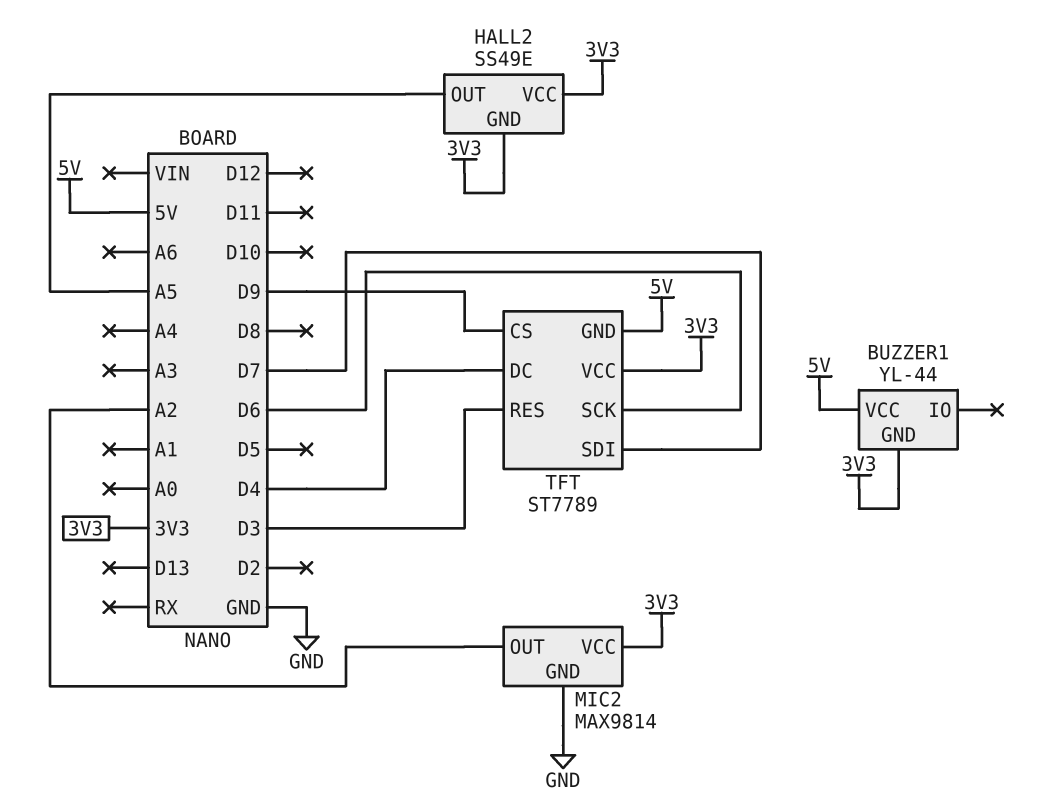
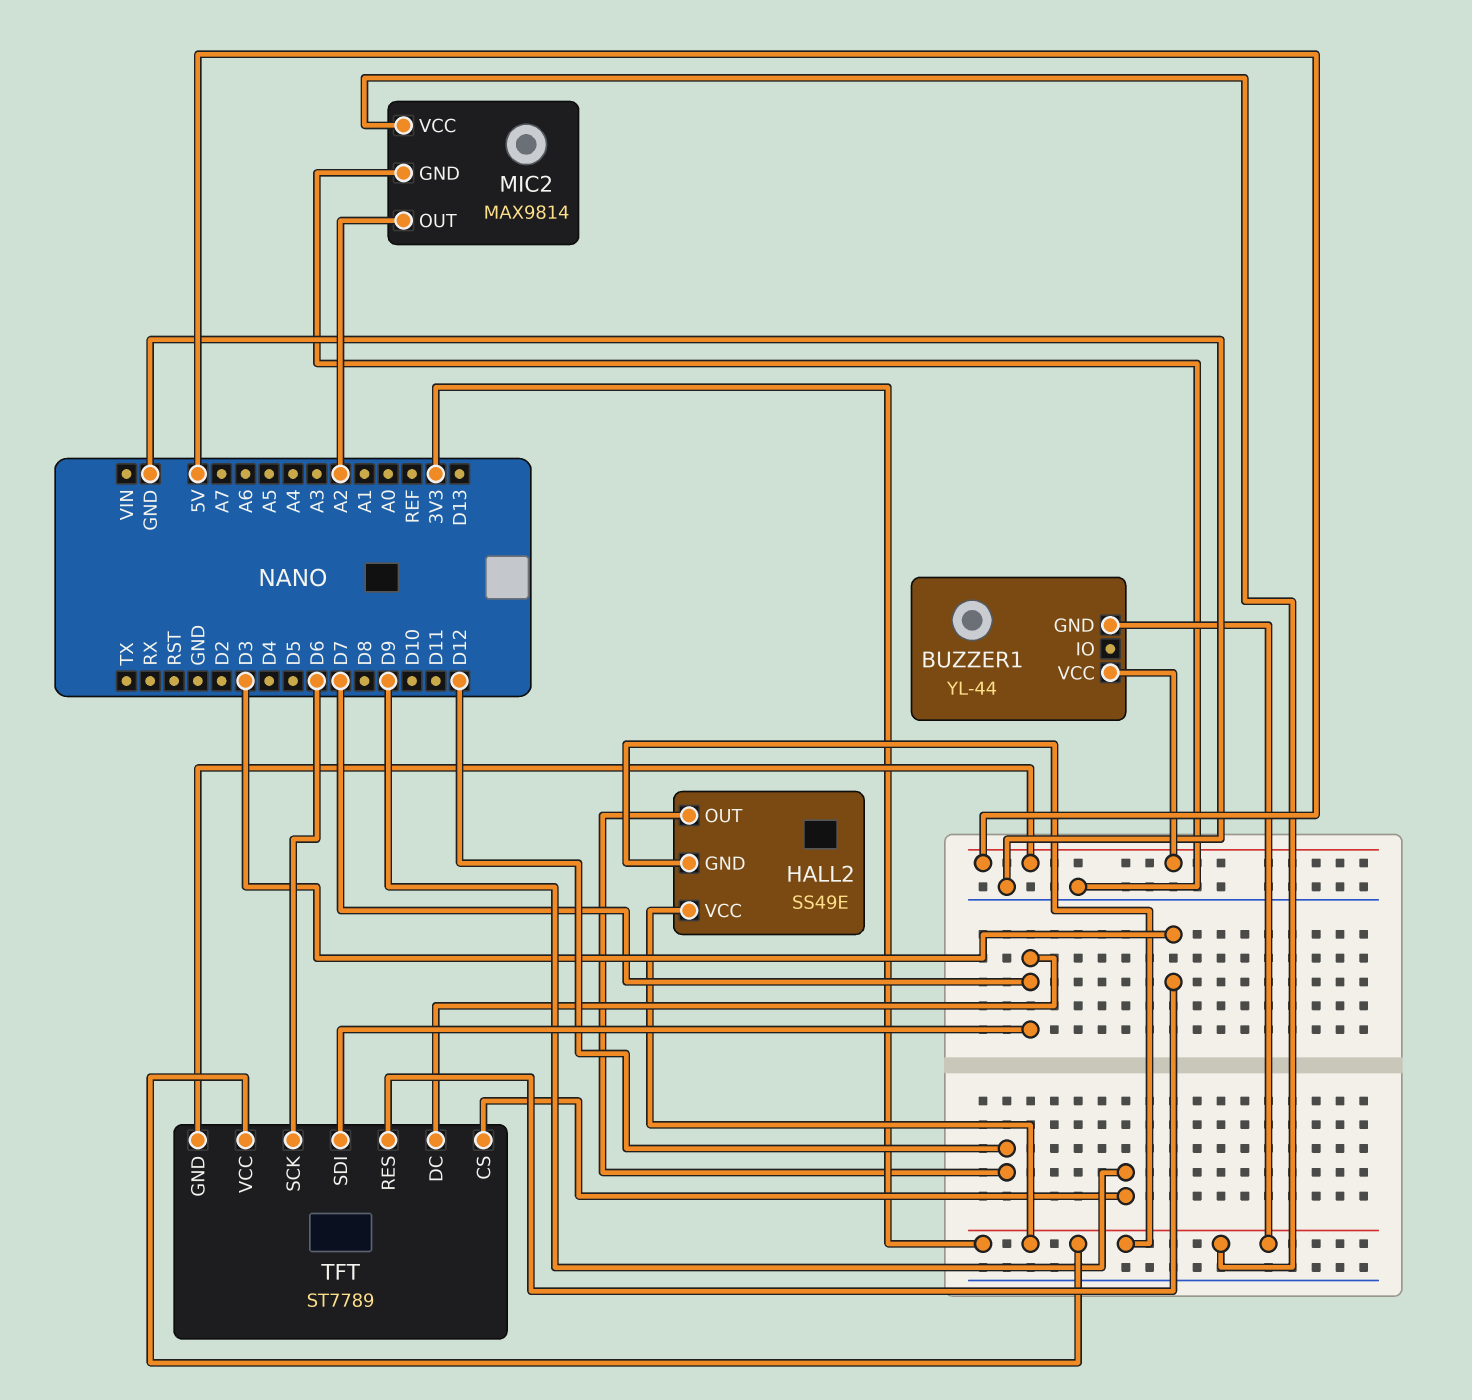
HALL2 pin OUT: A5 -> D12
TFT pin DC: D4 -> D7

